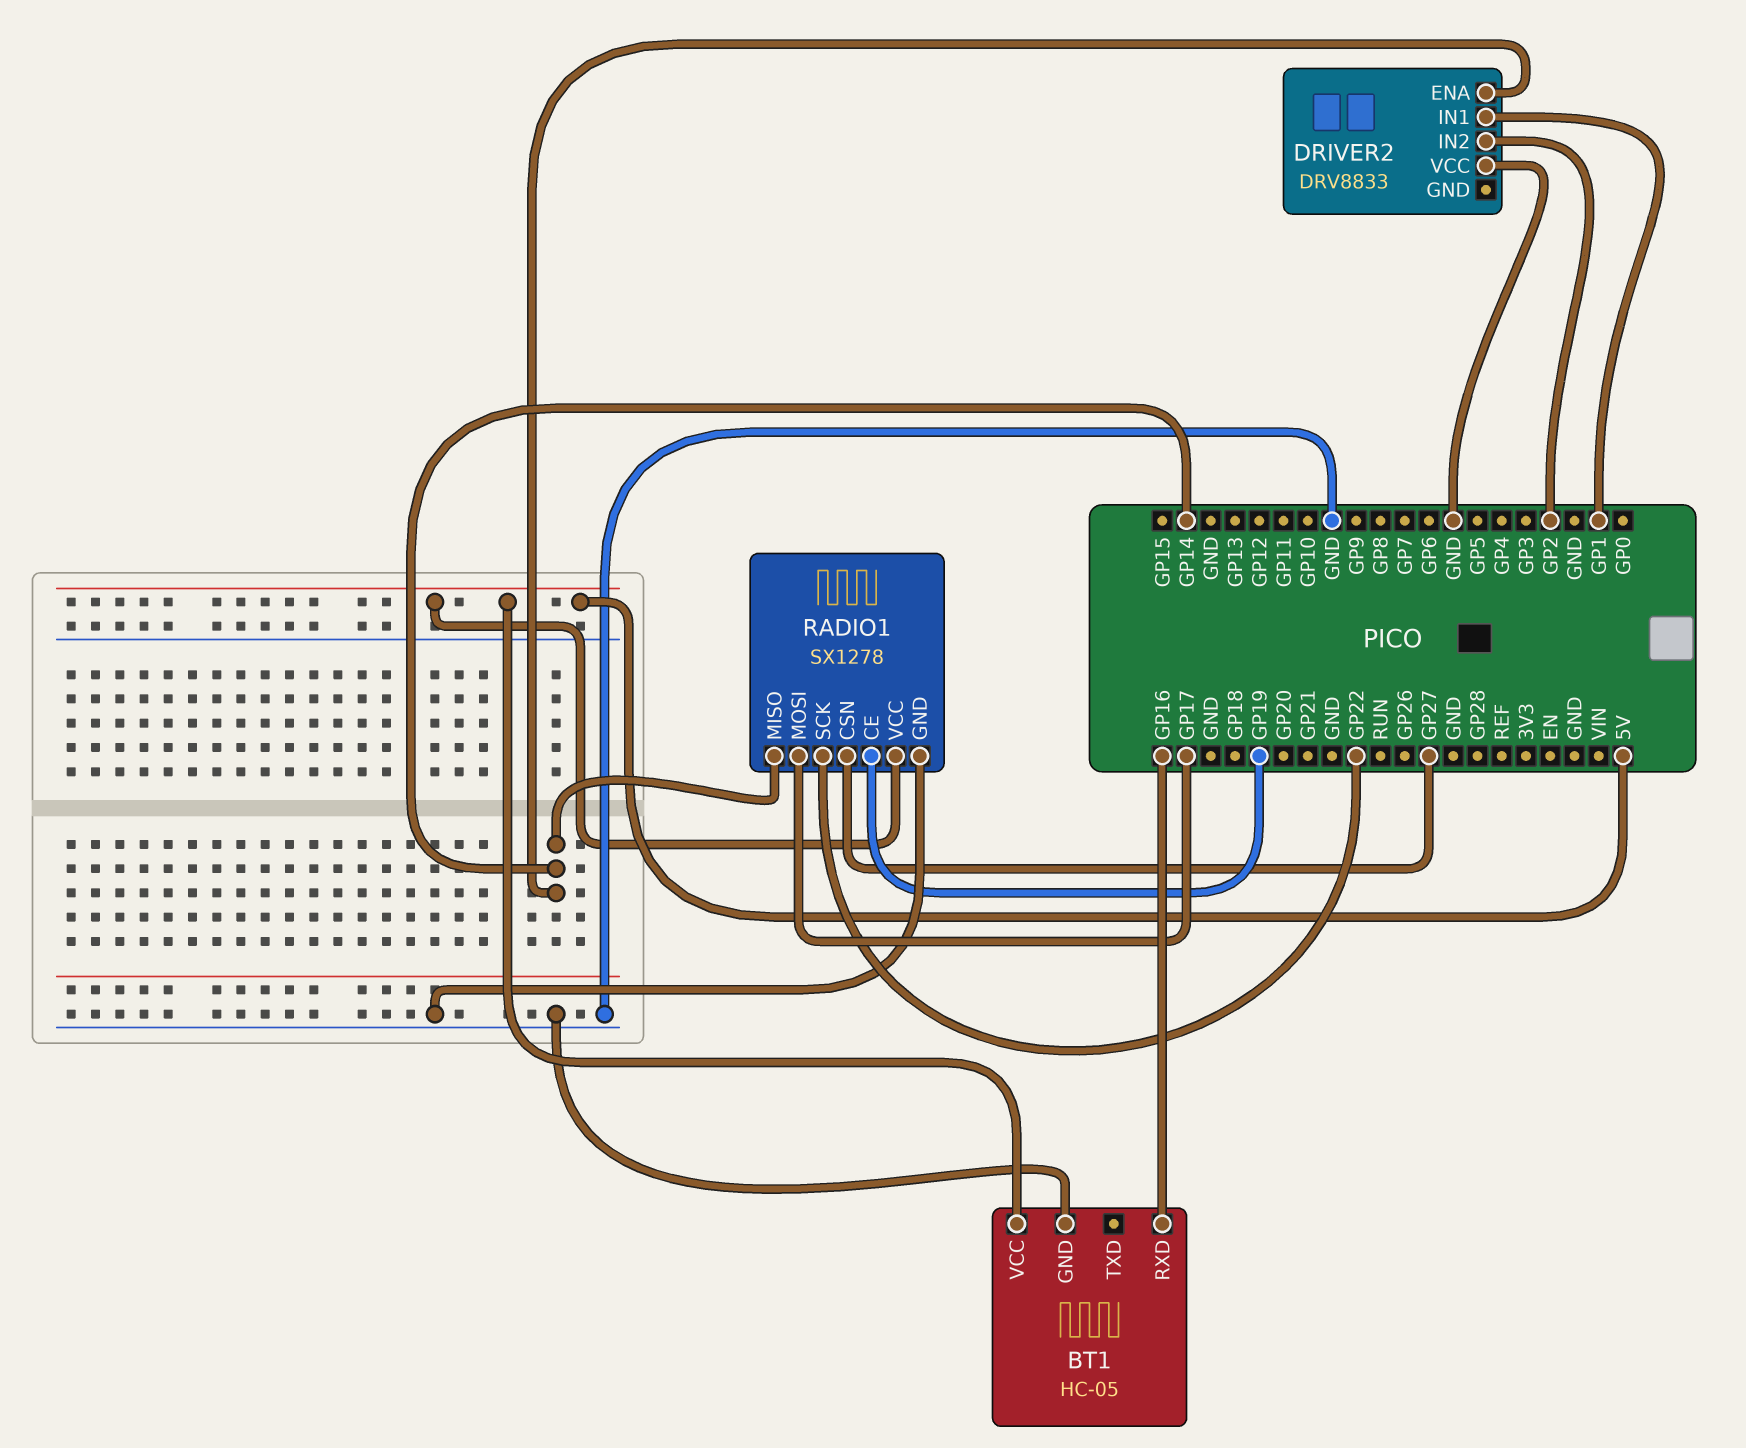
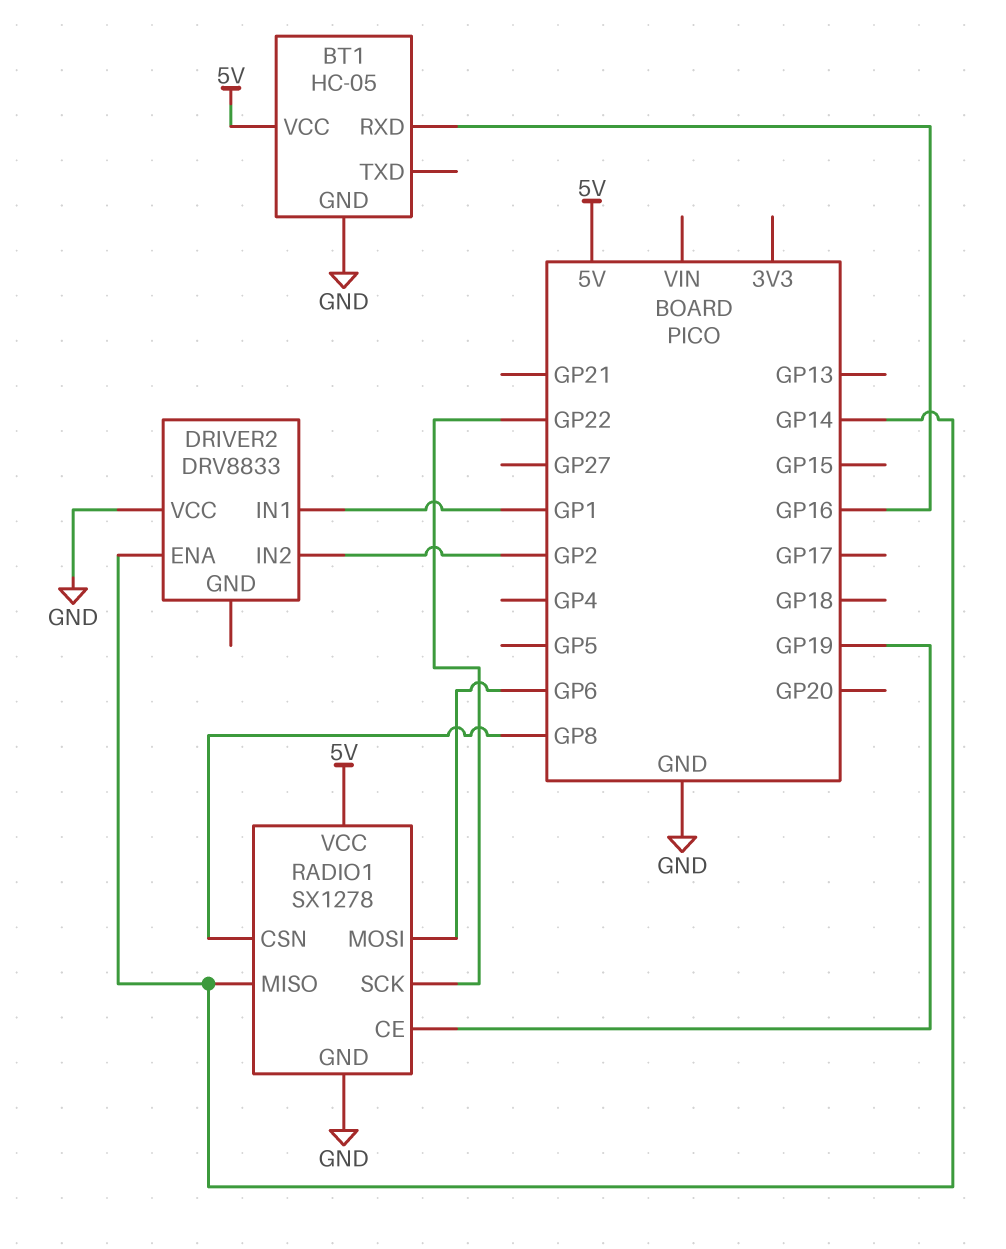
RADIO1 pin CSN: GP27 -> GP8
RADIO1 pin MOSI: GP17 -> GP6

